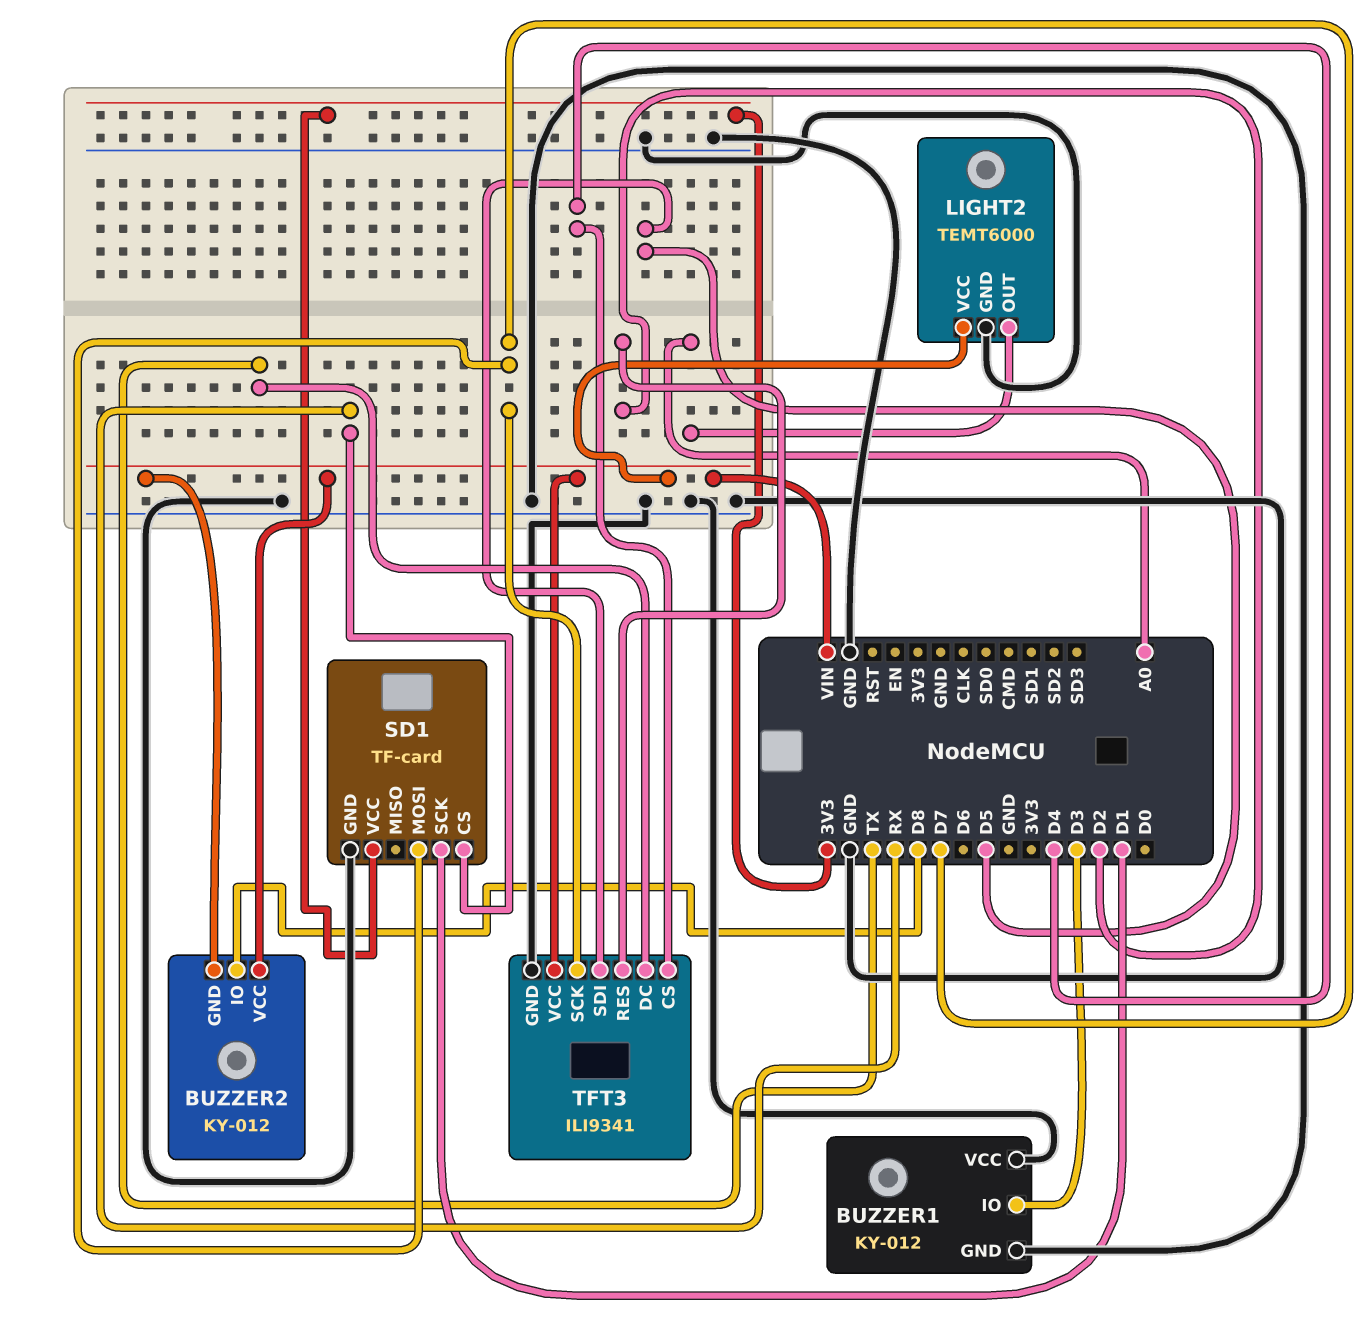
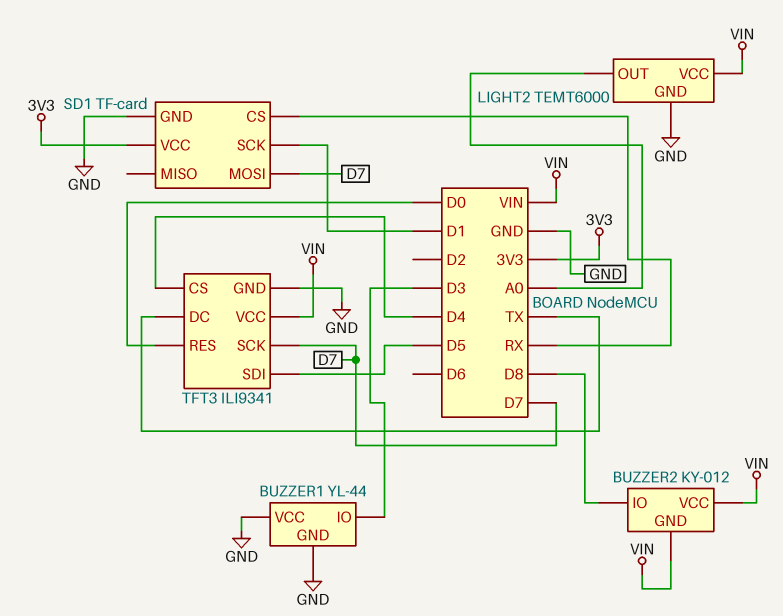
BUZZER1: KY-012 -> YL-44
TFT3 pin RES: D2 -> D0

